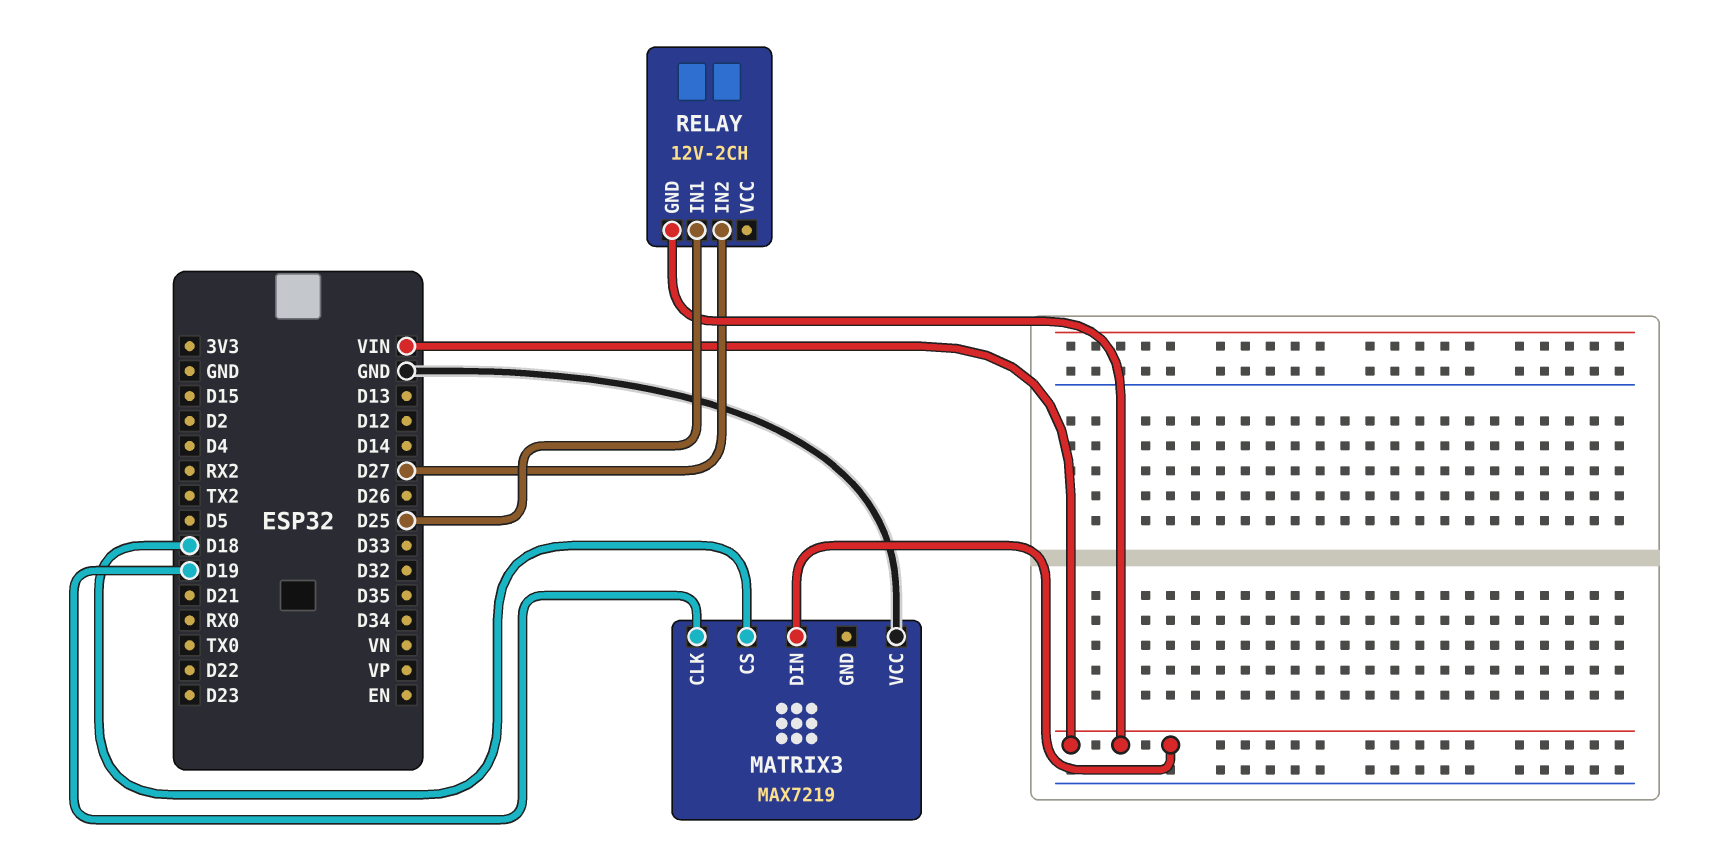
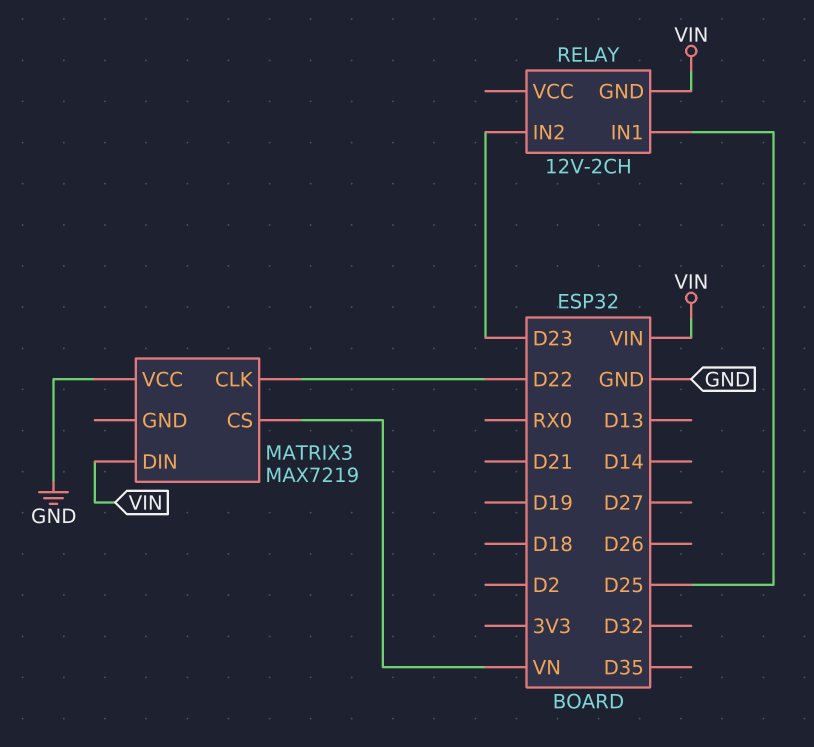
MATRIX3 pin CLK: D19 -> D22
MATRIX3 pin CS: D18 -> VN
RELAY pin IN2: D27 -> D23

